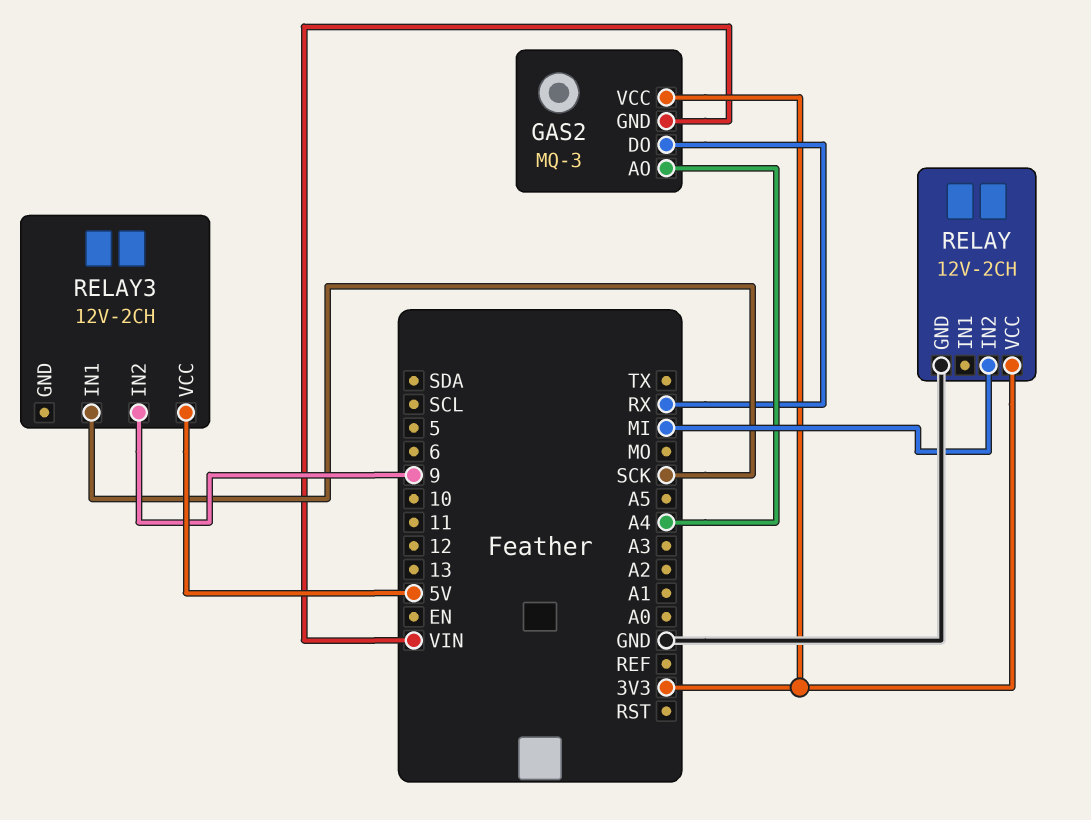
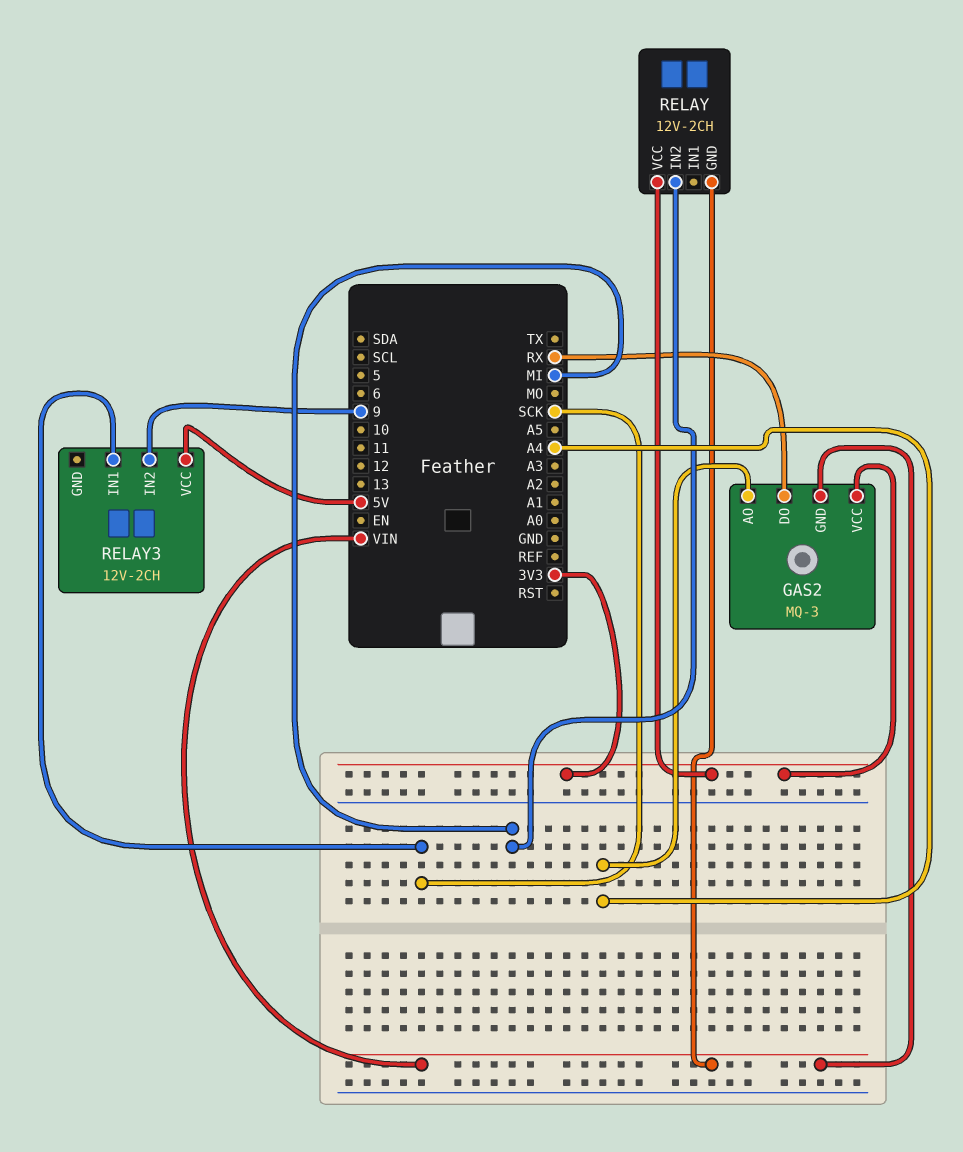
RELAY pin GND: GND -> VIN

